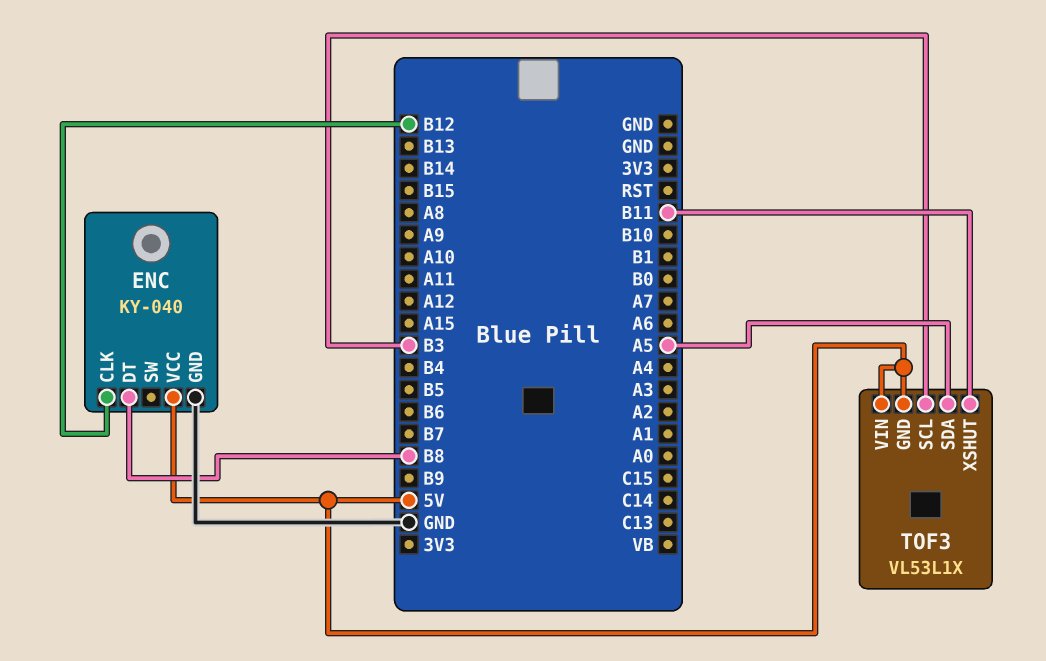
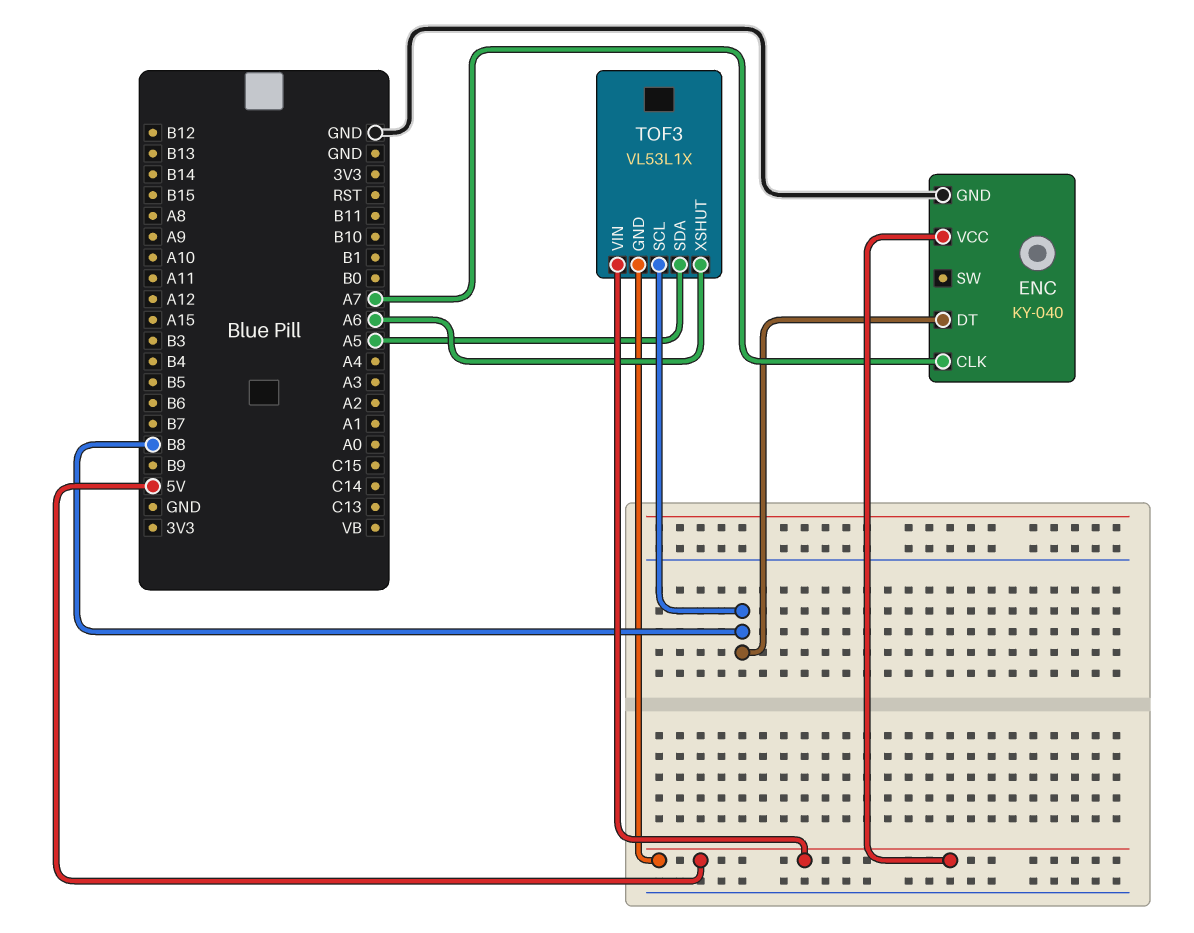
ENC pin CLK: B12 -> A7
TOF3 pin SCL: B3 -> B8
TOF3 pin XSHUT: B11 -> A6

